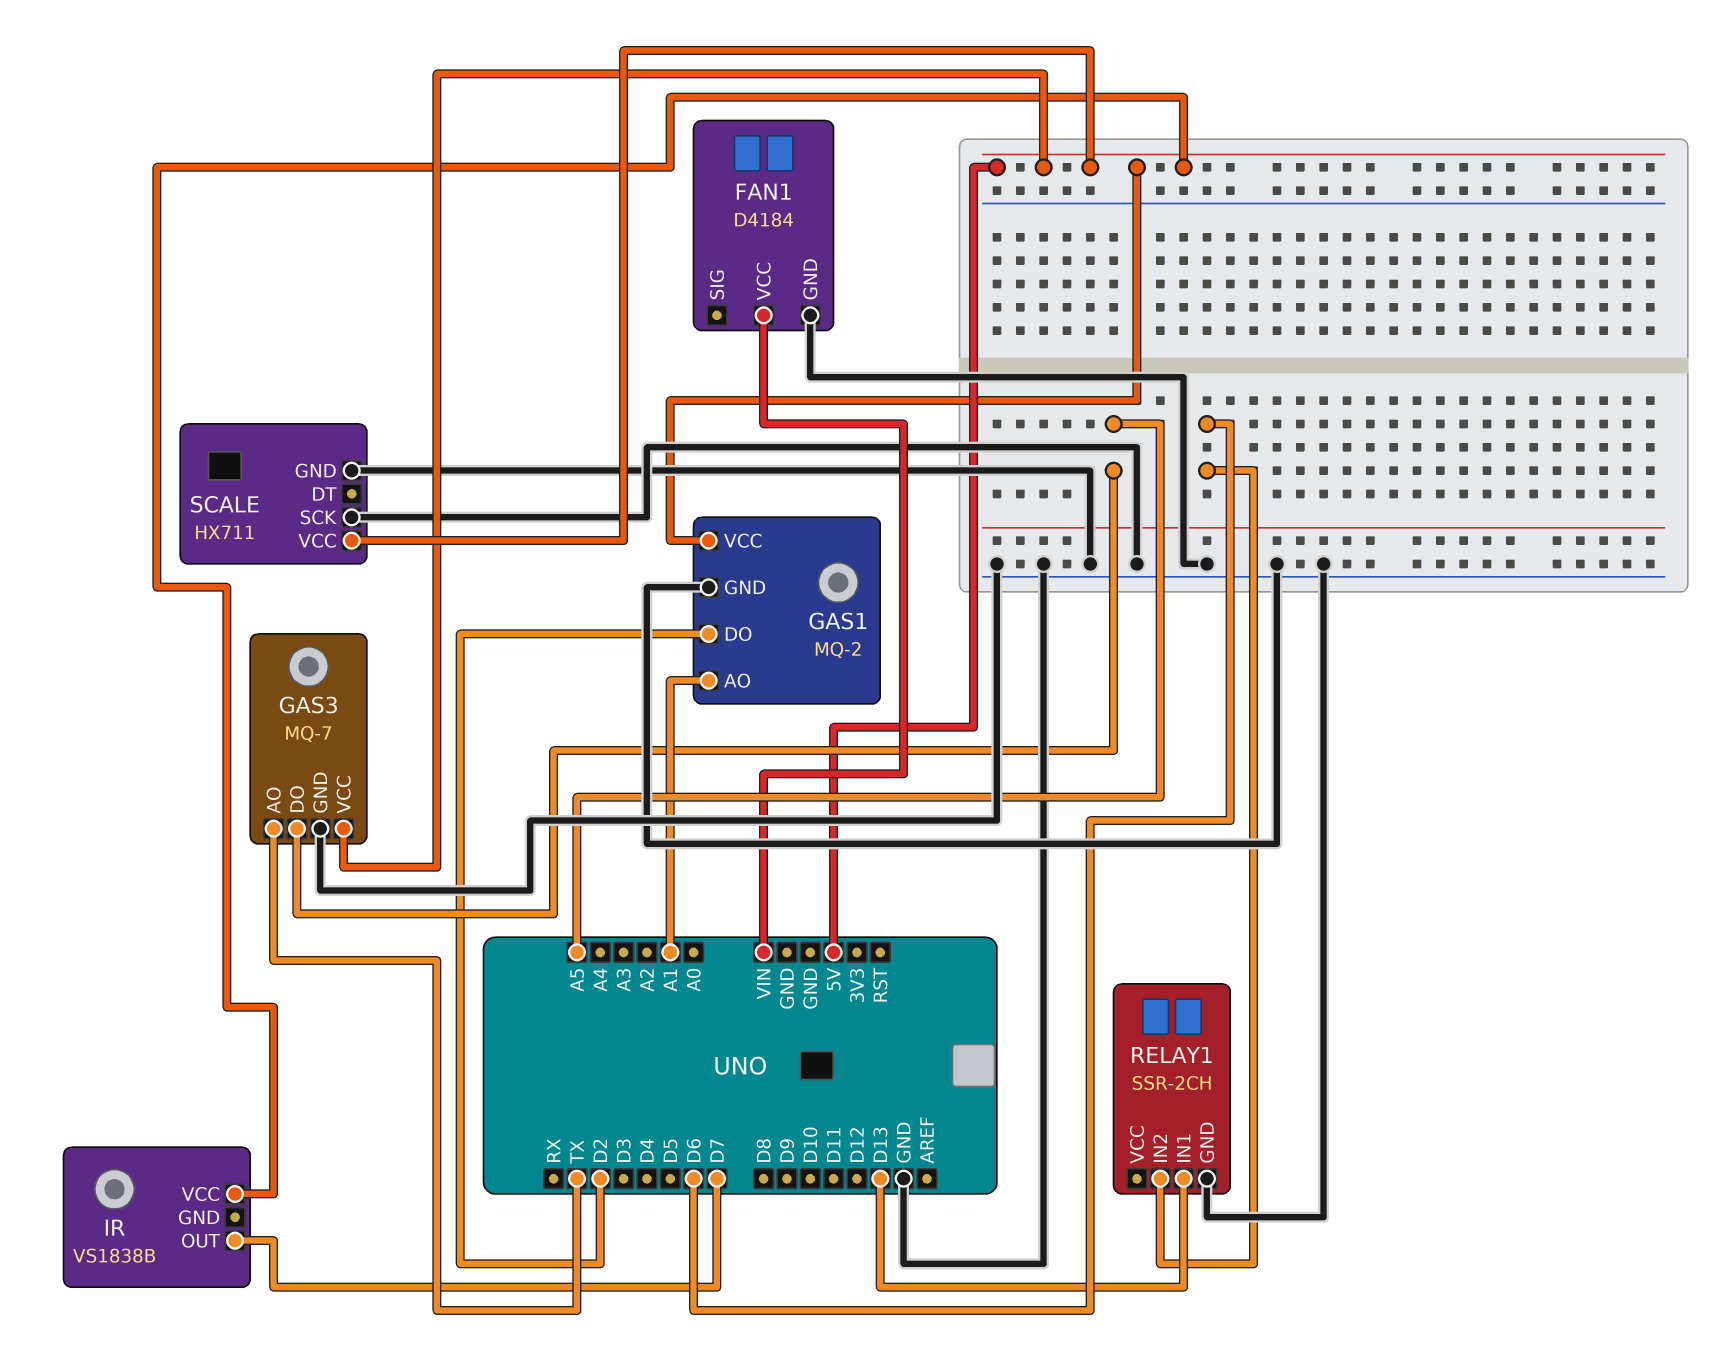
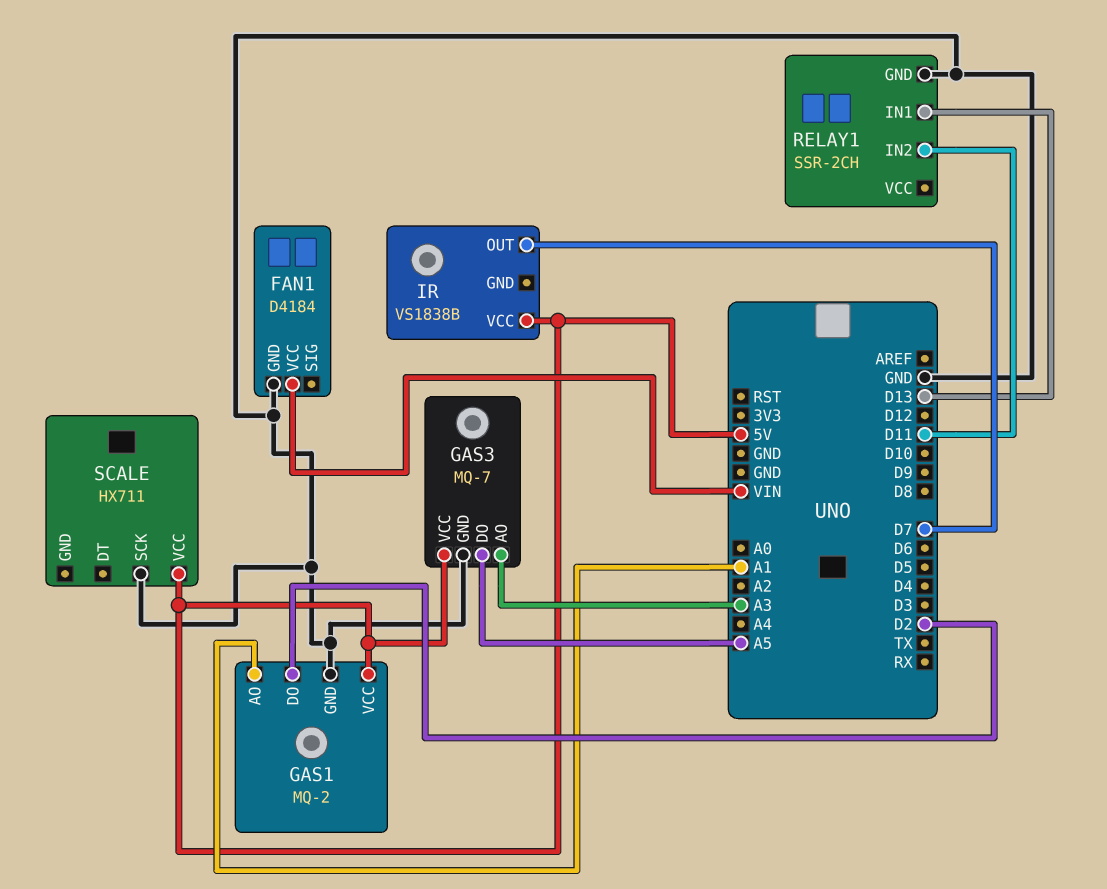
GAS3 pin AO: TX -> A3
RELAY1 pin IN2: D6 -> D11
SCALE pin GND: GND -> none

